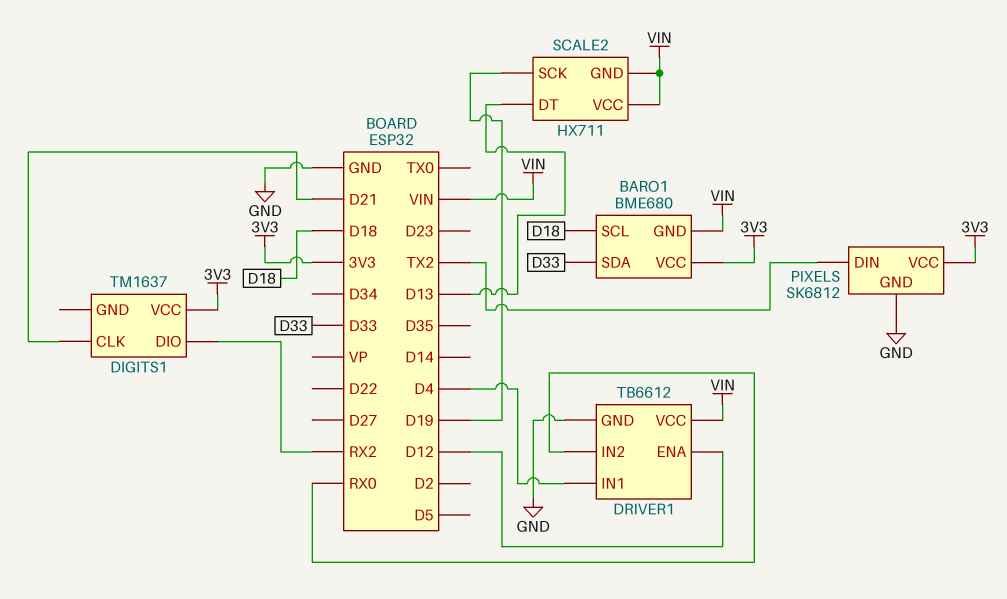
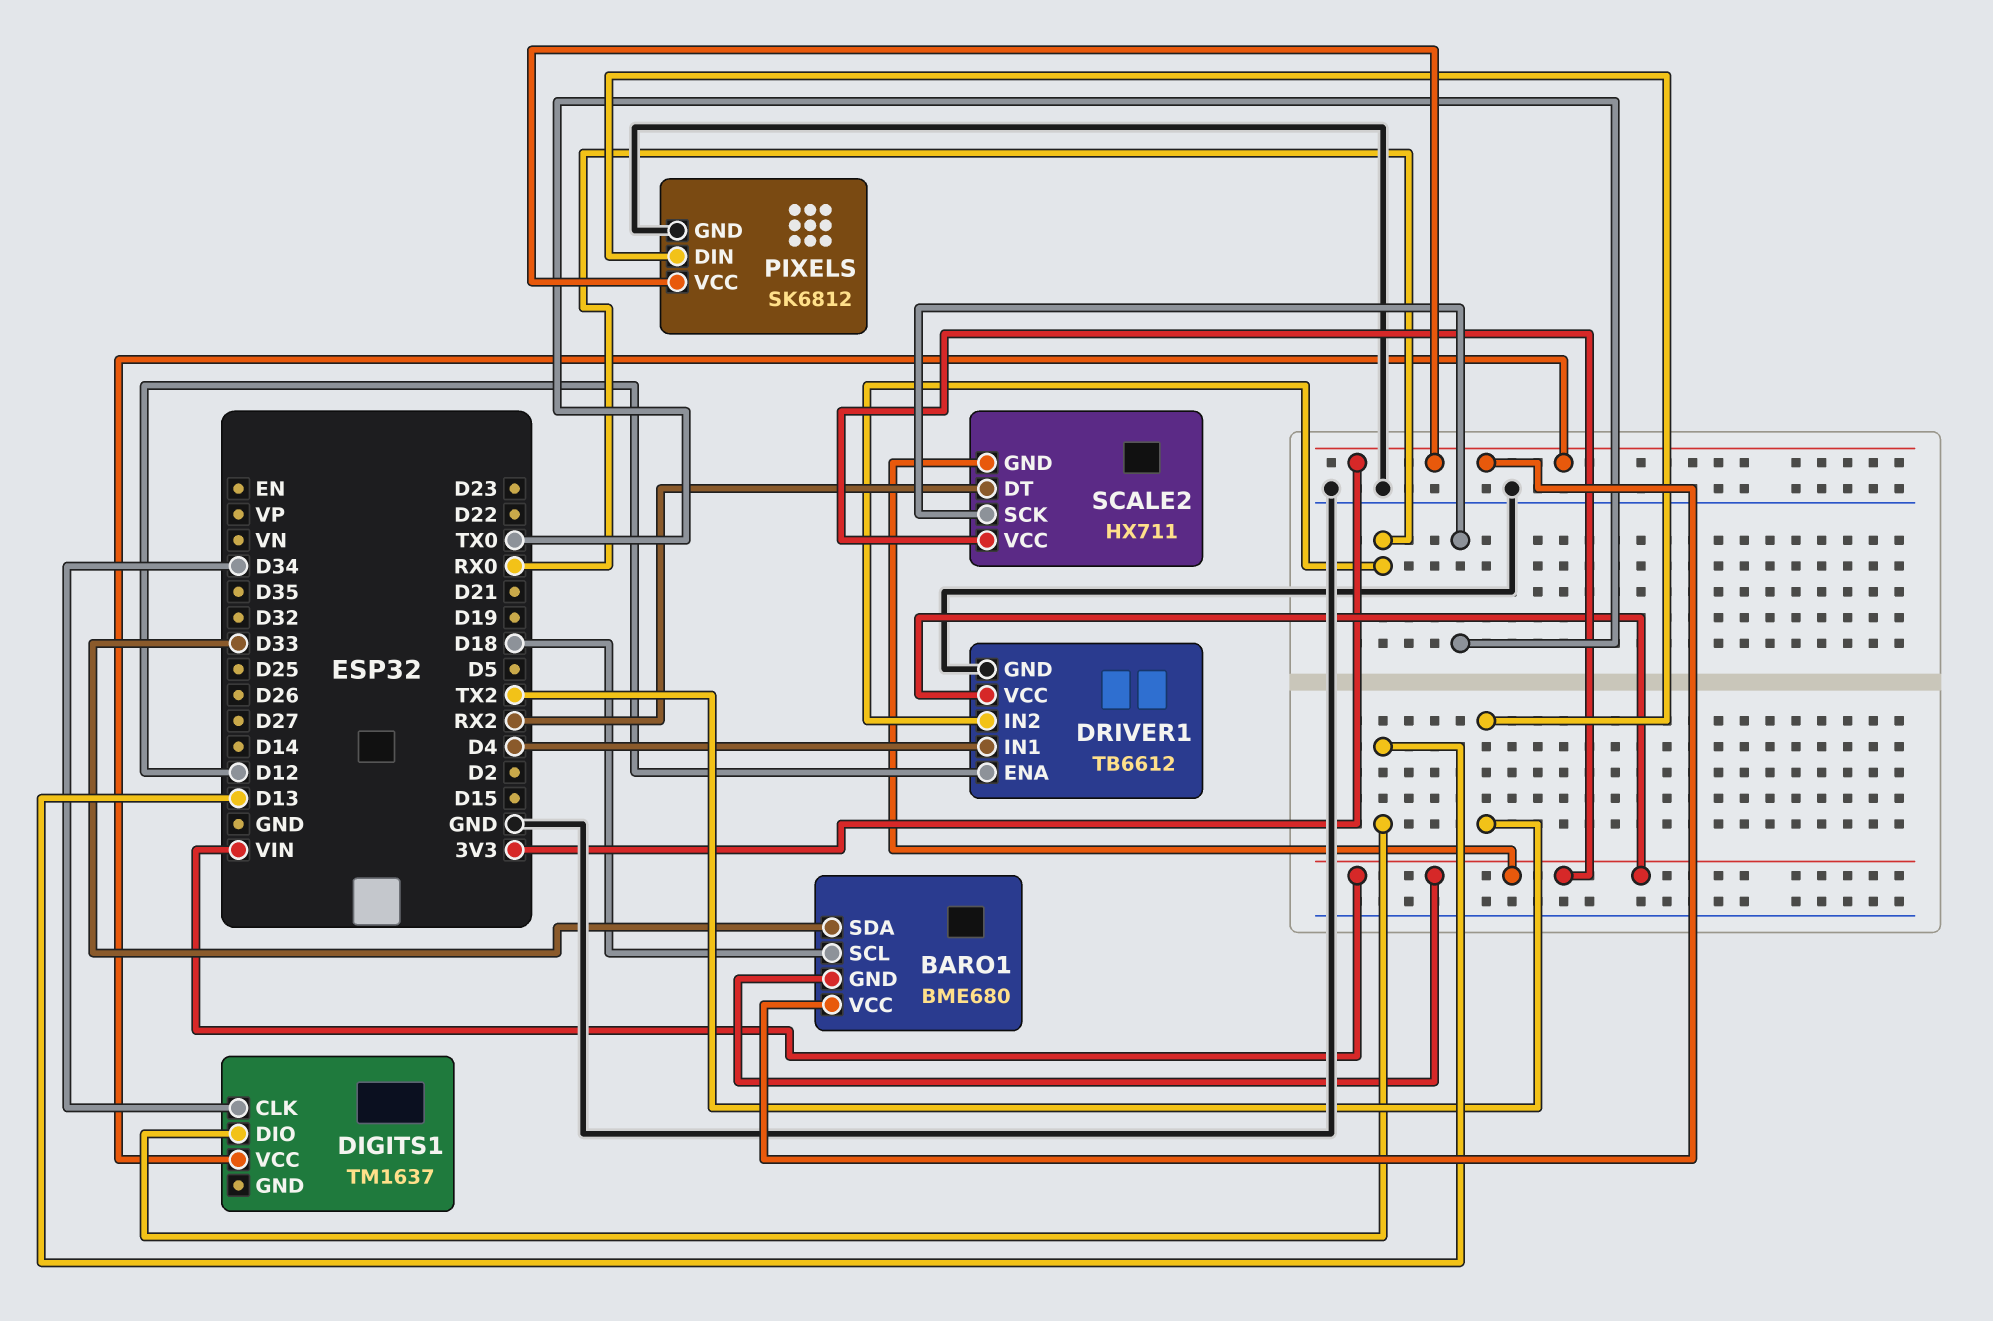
DIGITS1 pin CLK: D21 -> D34
DIGITS1 pin DIO: RX2 -> D13
SCALE2 pin DT: D13 -> RX2
SCALE2 pin SCK: D19 -> TX0

